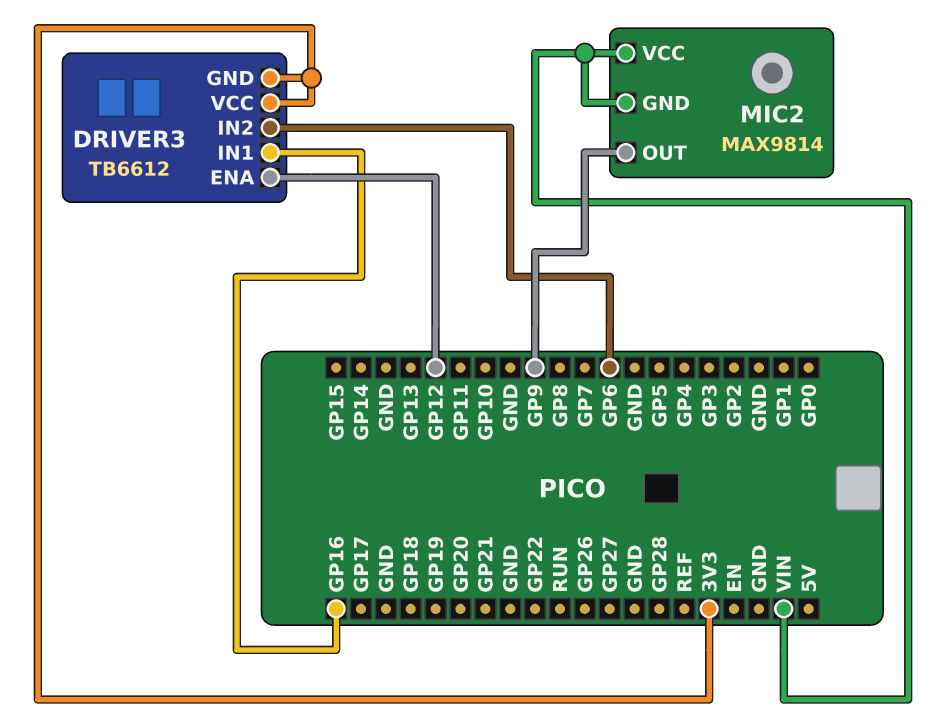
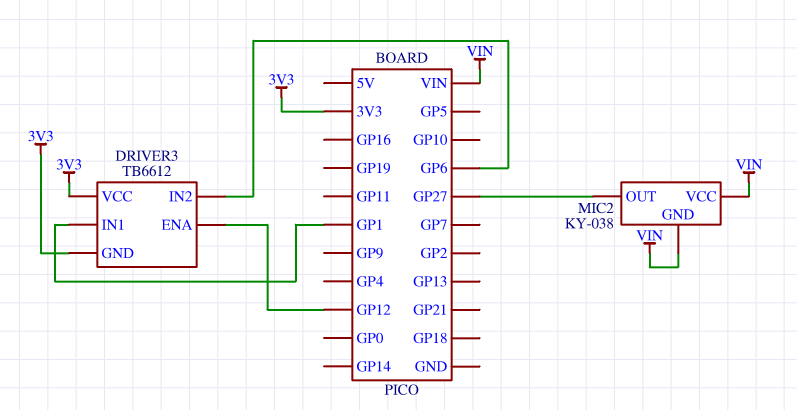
DRIVER3 pin IN1: GP16 -> GP1
MIC2: MAX9814 -> KY-038
MIC2 pin OUT: GP9 -> GP27

